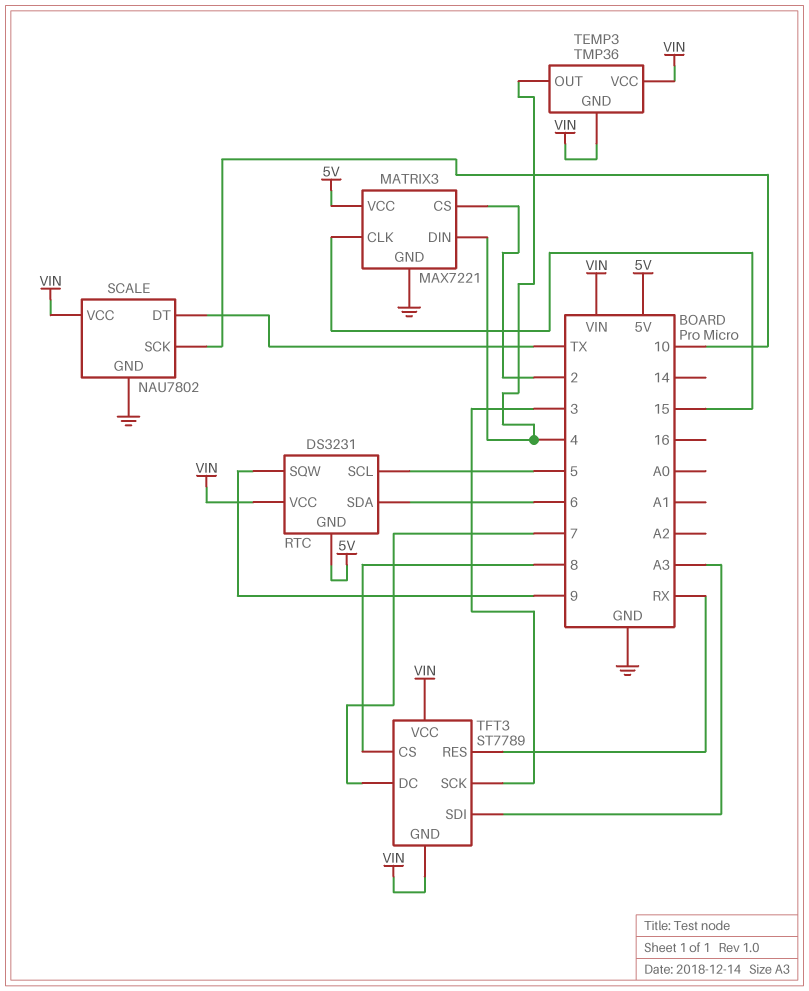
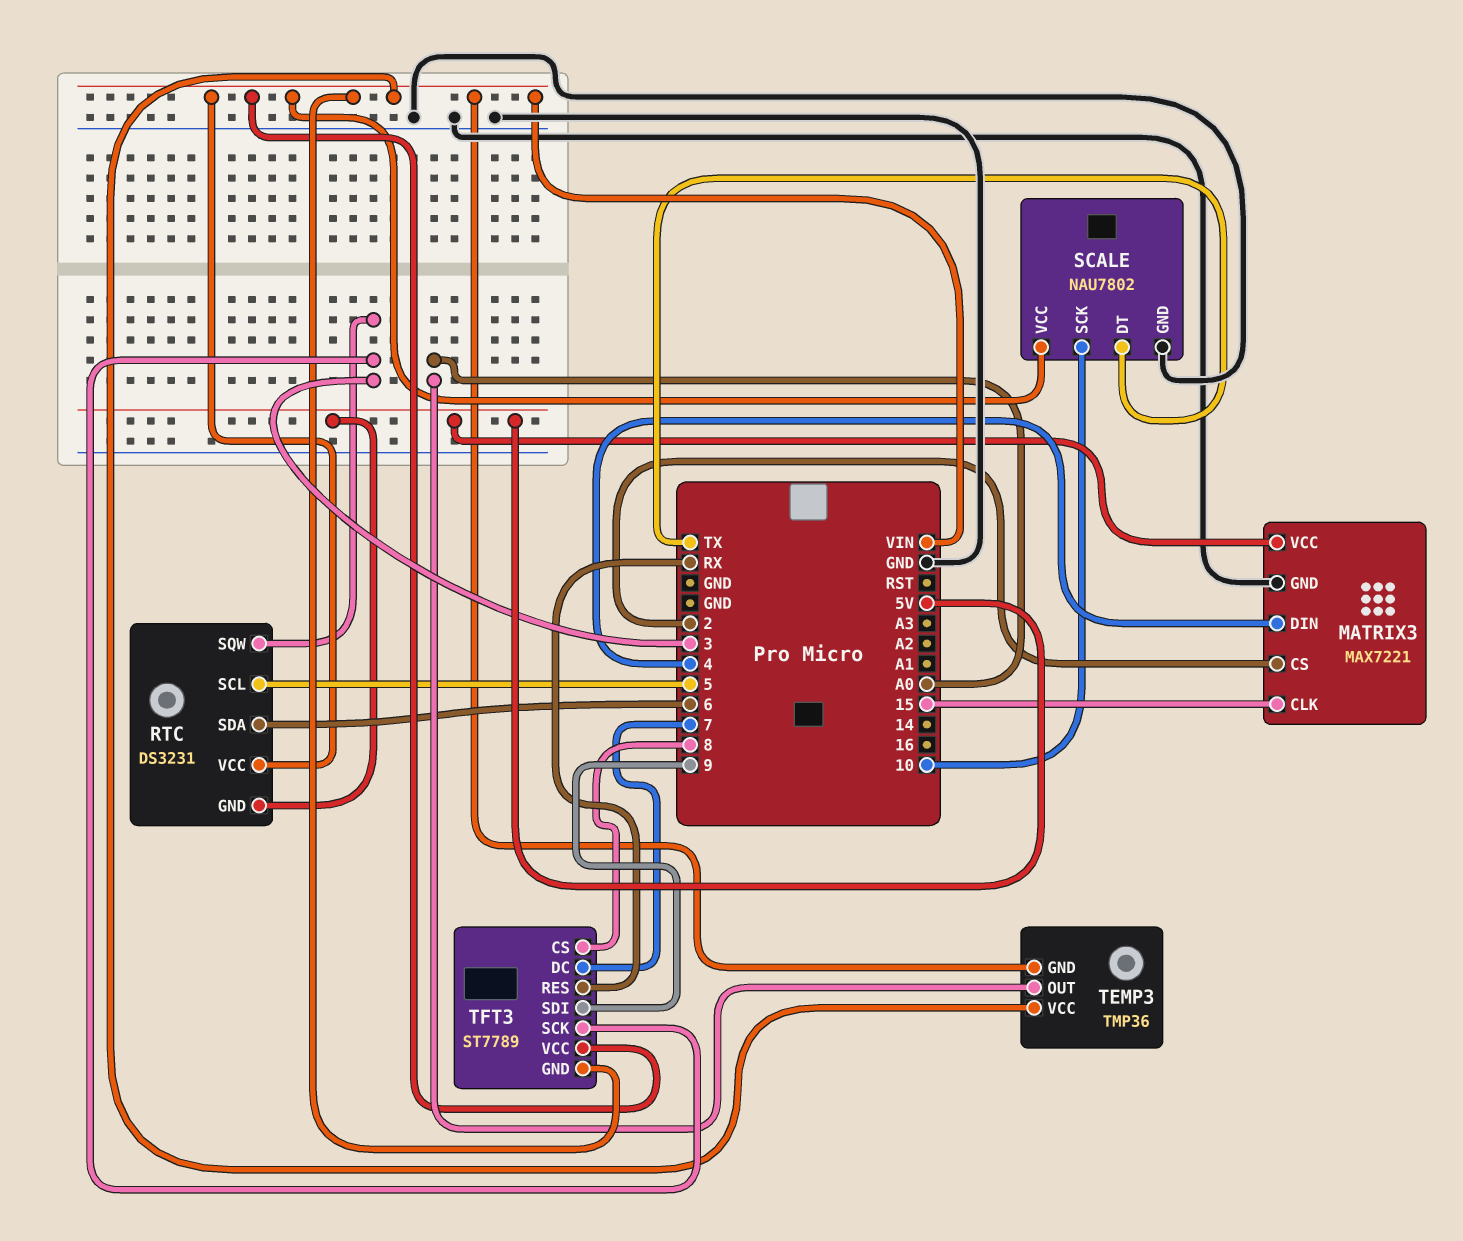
RTC pin SQW: 9 -> 3
TEMP3 pin OUT: 4 -> A0
TFT3 pin SDI: A3 -> 9

